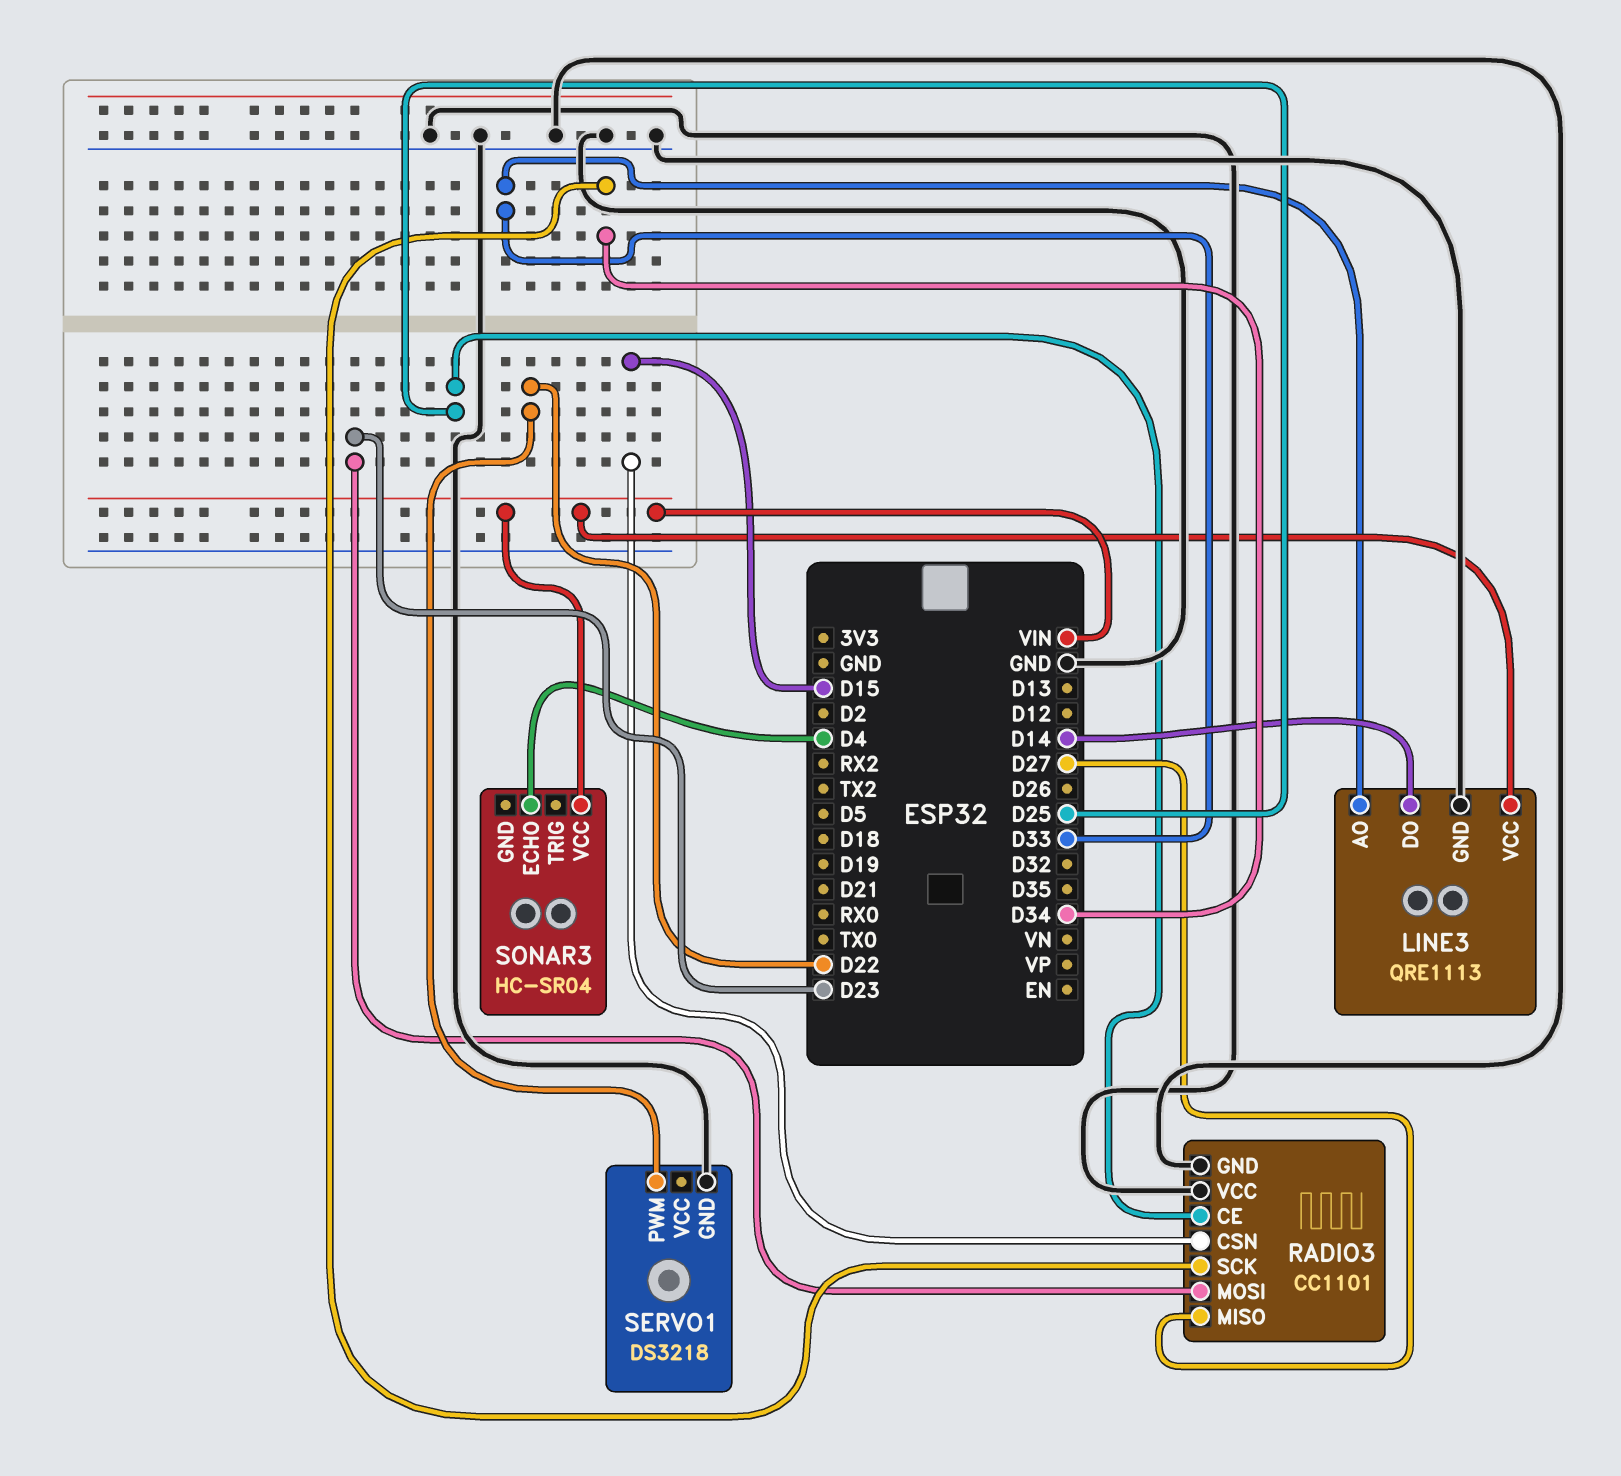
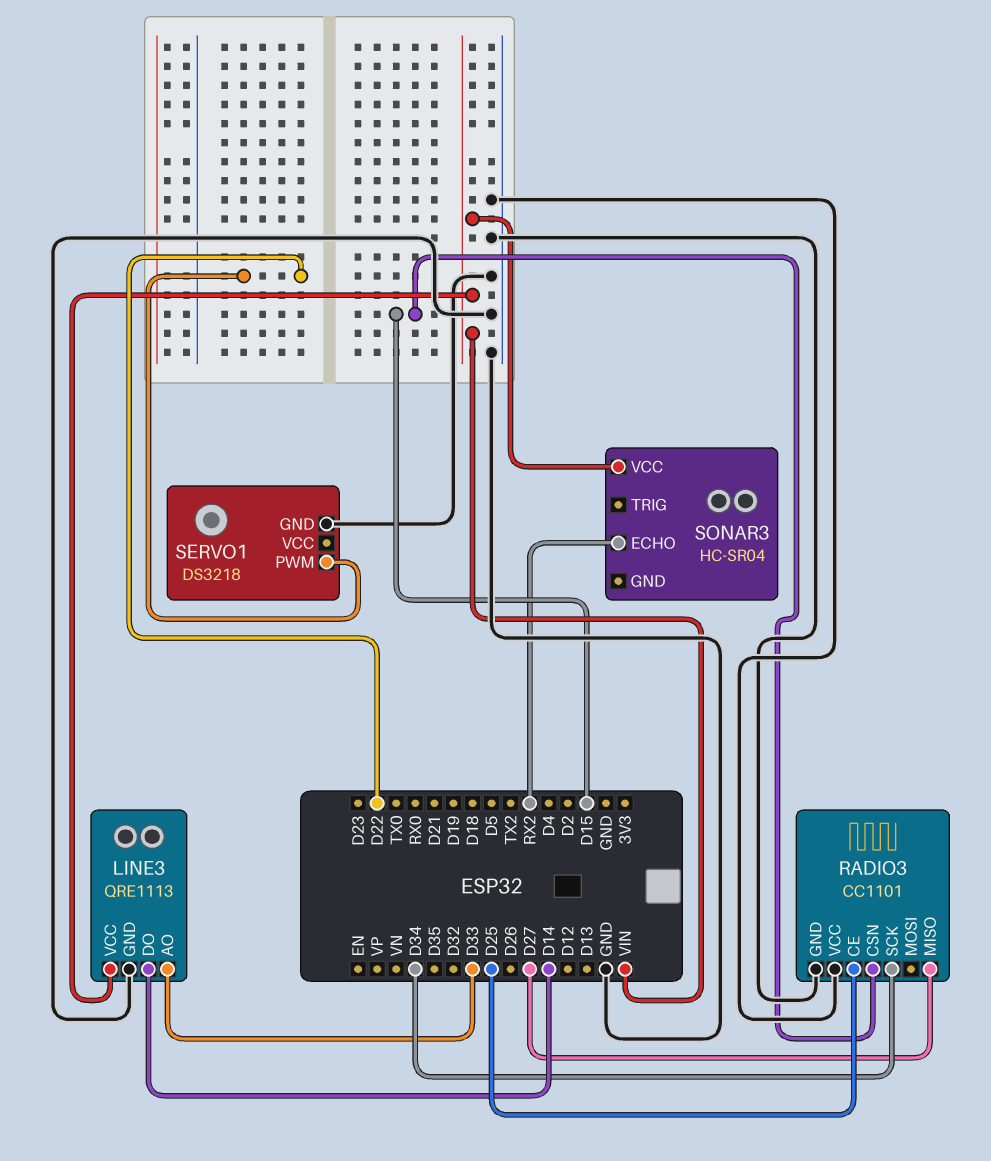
RADIO3 pin MOSI: D23 -> none
SONAR3 pin ECHO: D4 -> RX2

